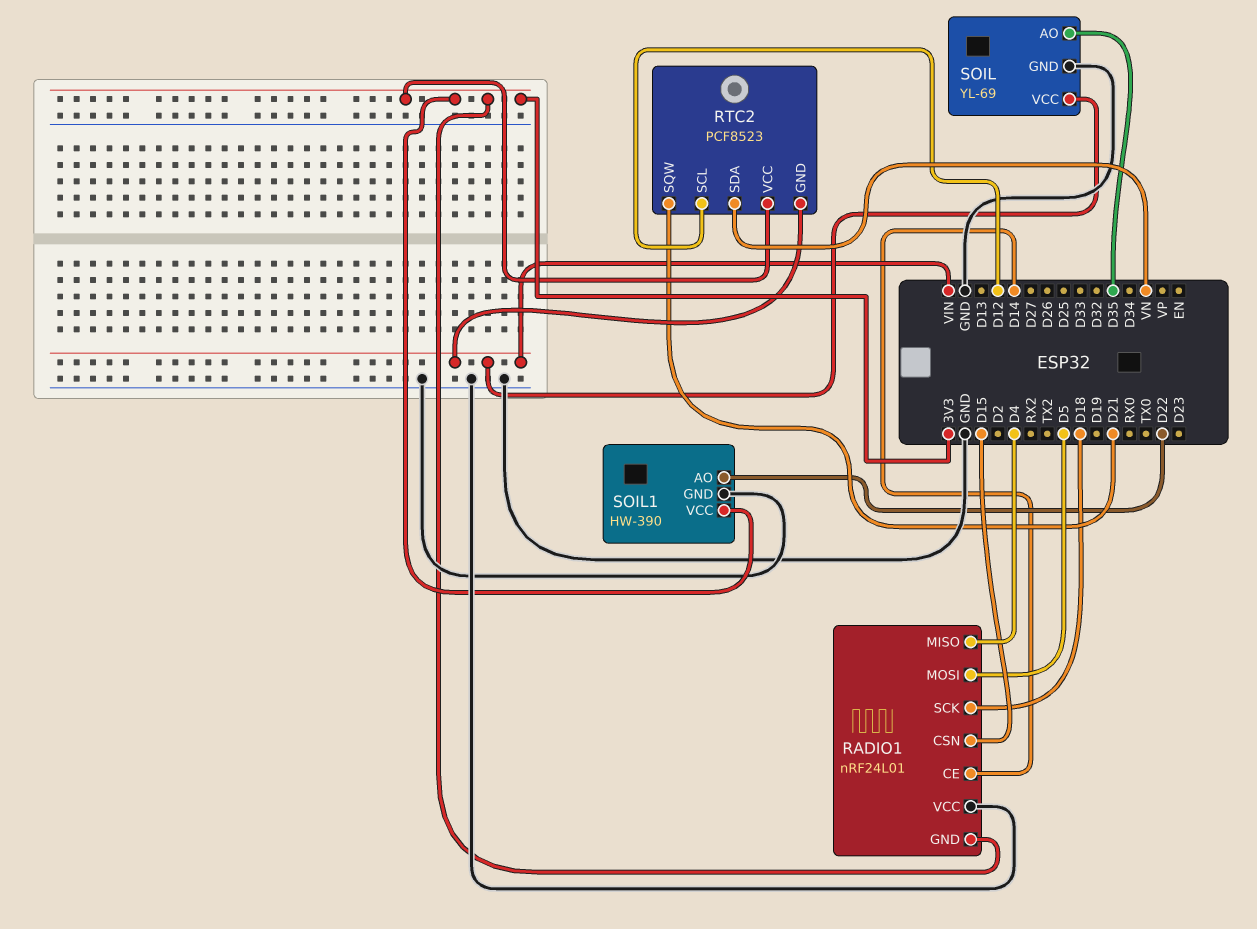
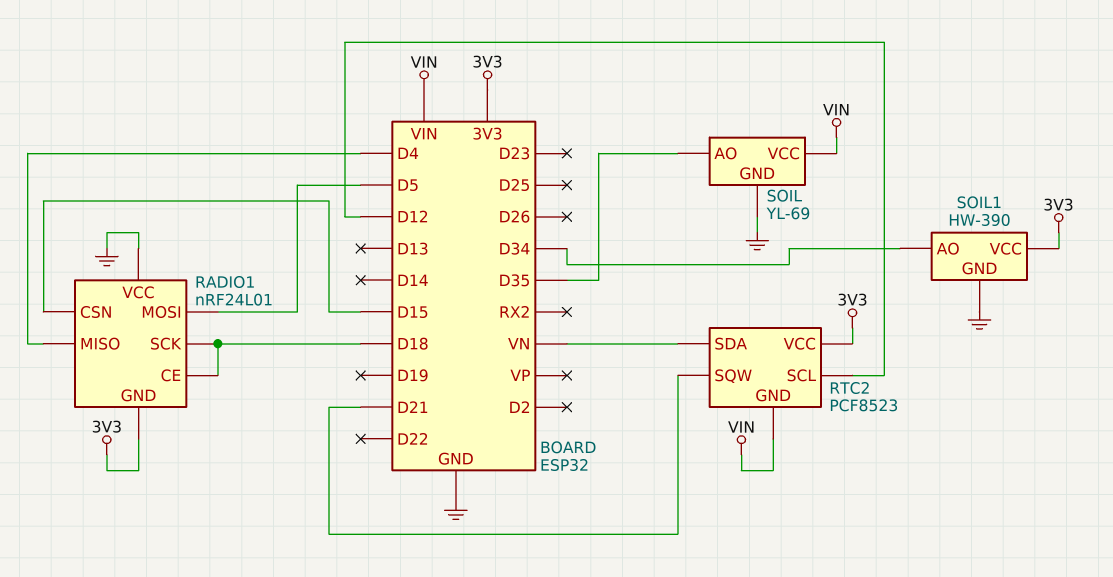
RADIO1 pin CE: D14 -> D18
SOIL1 pin AO: D22 -> D34

